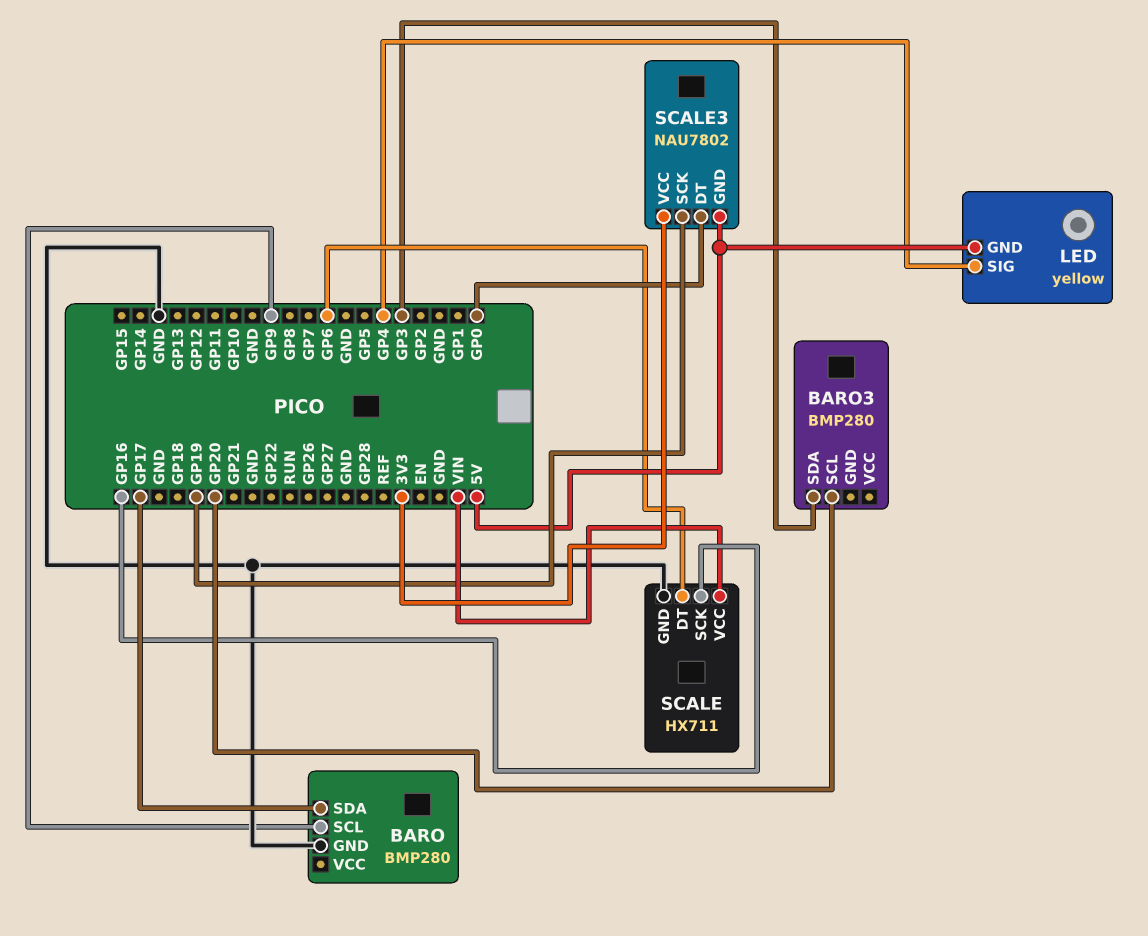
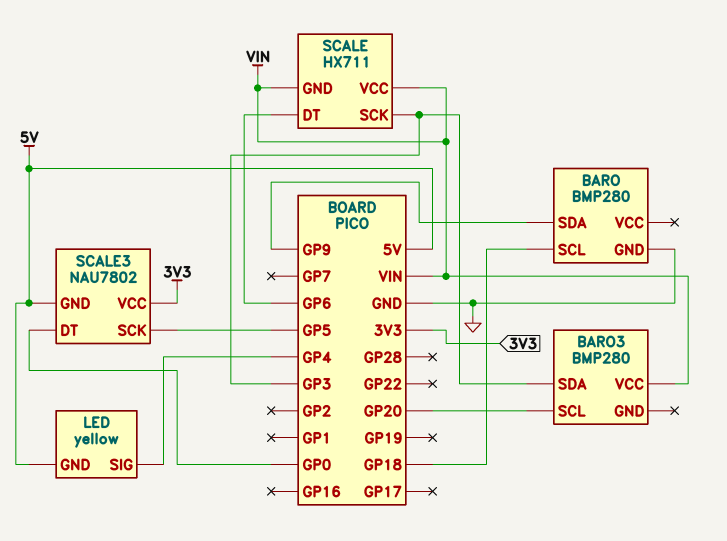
BARO pin SCL: GP9 -> GP18
BARO pin SDA: GP17 -> GP9
BARO3 pin VCC: none -> VIN
SCALE pin GND: GND -> VIN
SCALE pin SCK: GP16 -> GP3
SCALE3 pin SCK: GP19 -> GP5

